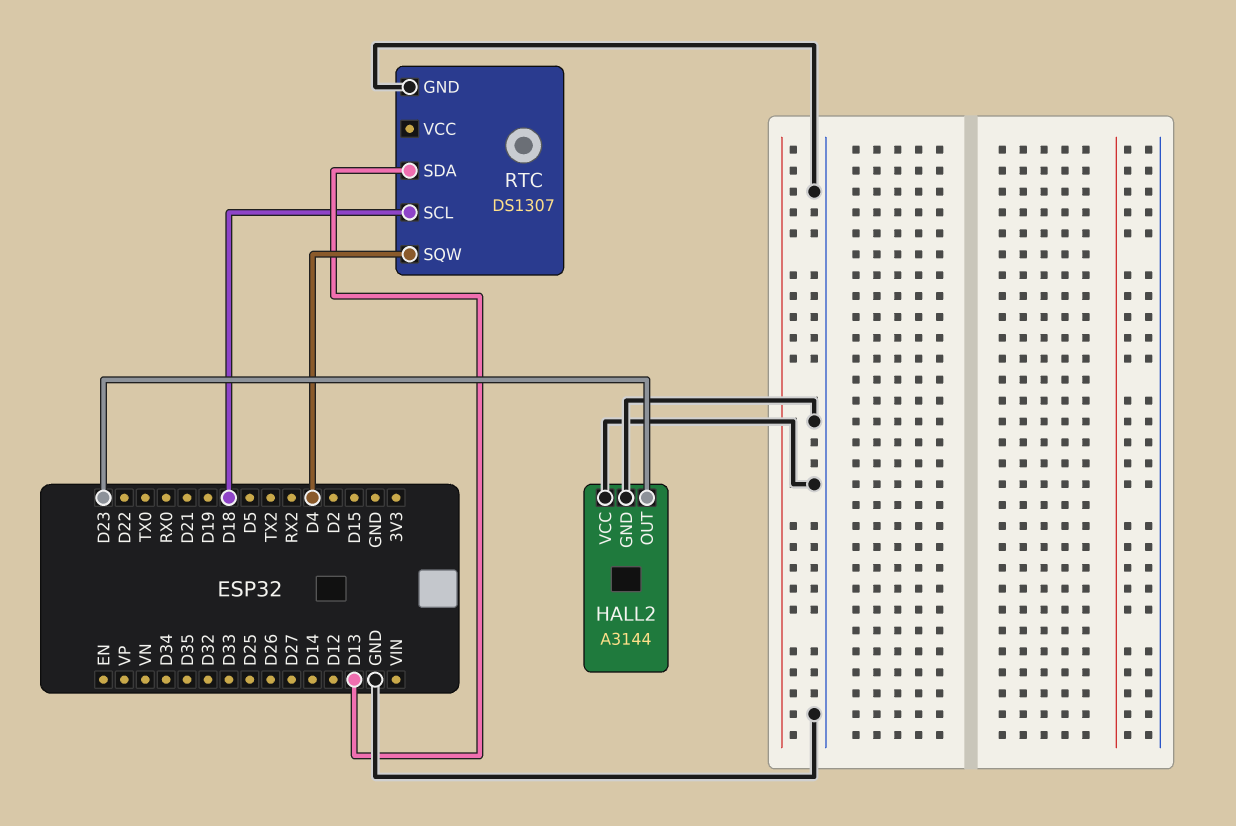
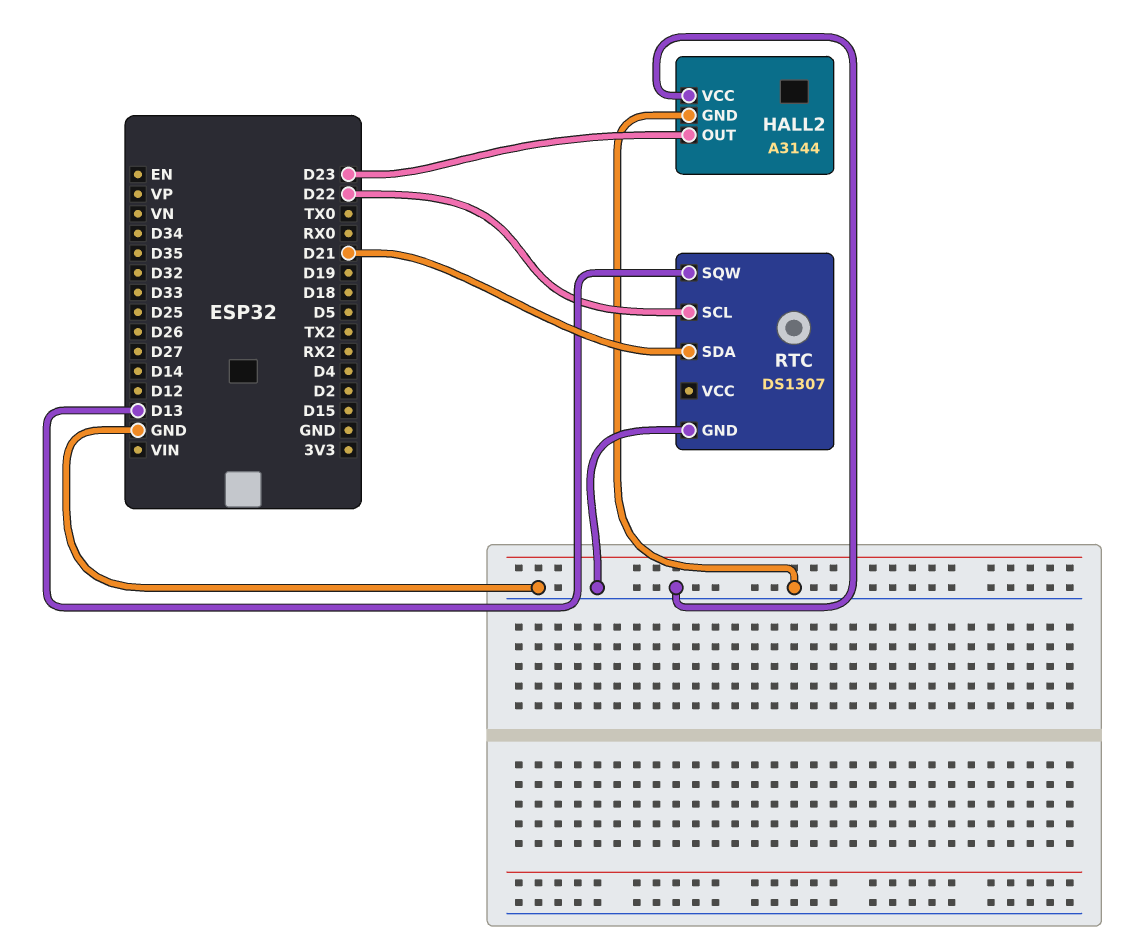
RTC pin SCL: D18 -> D22
RTC pin SDA: D13 -> D21
RTC pin SQW: D4 -> D13

